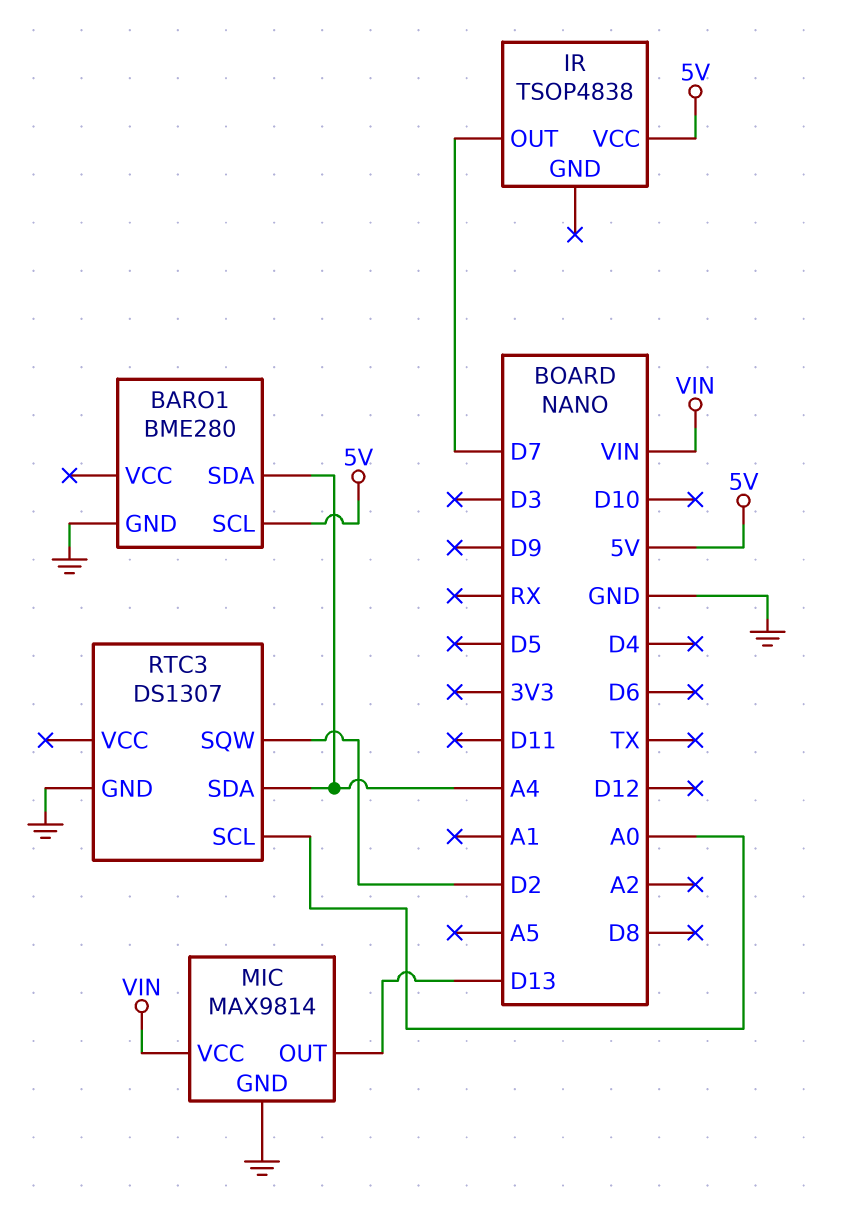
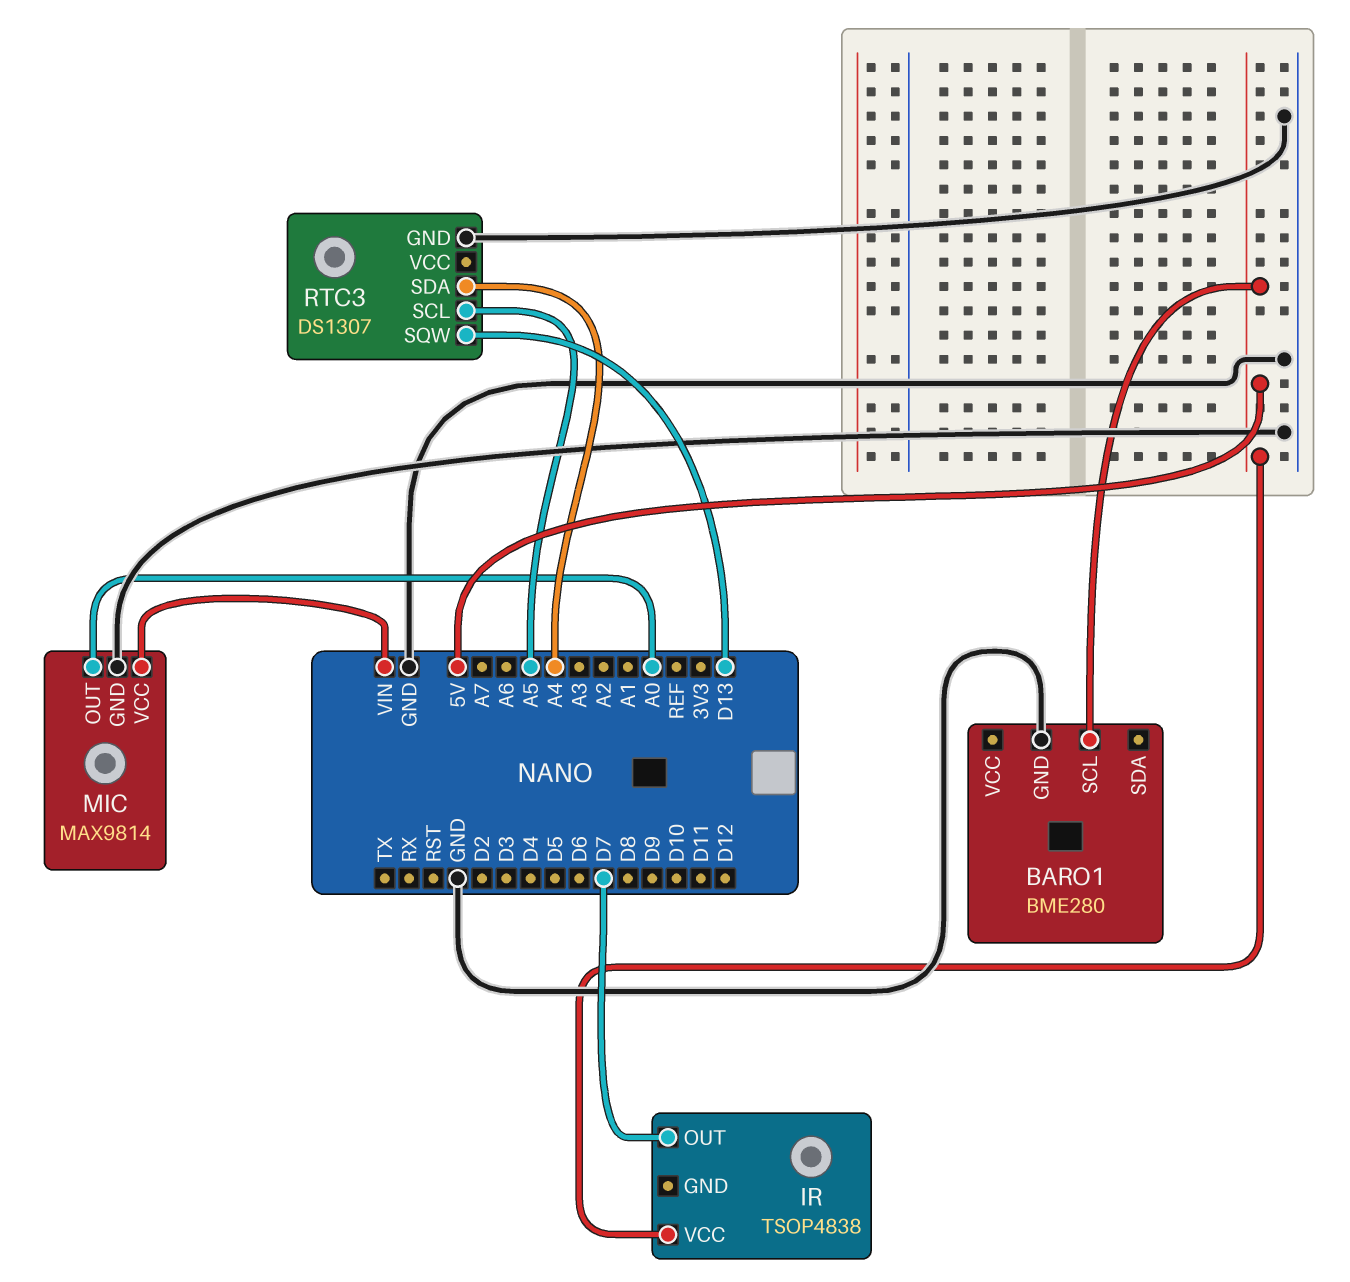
BARO1 pin SDA: A4 -> none
MIC pin OUT: D13 -> A0
RTC3 pin SCL: A0 -> A5
RTC3 pin SQW: D2 -> D13

